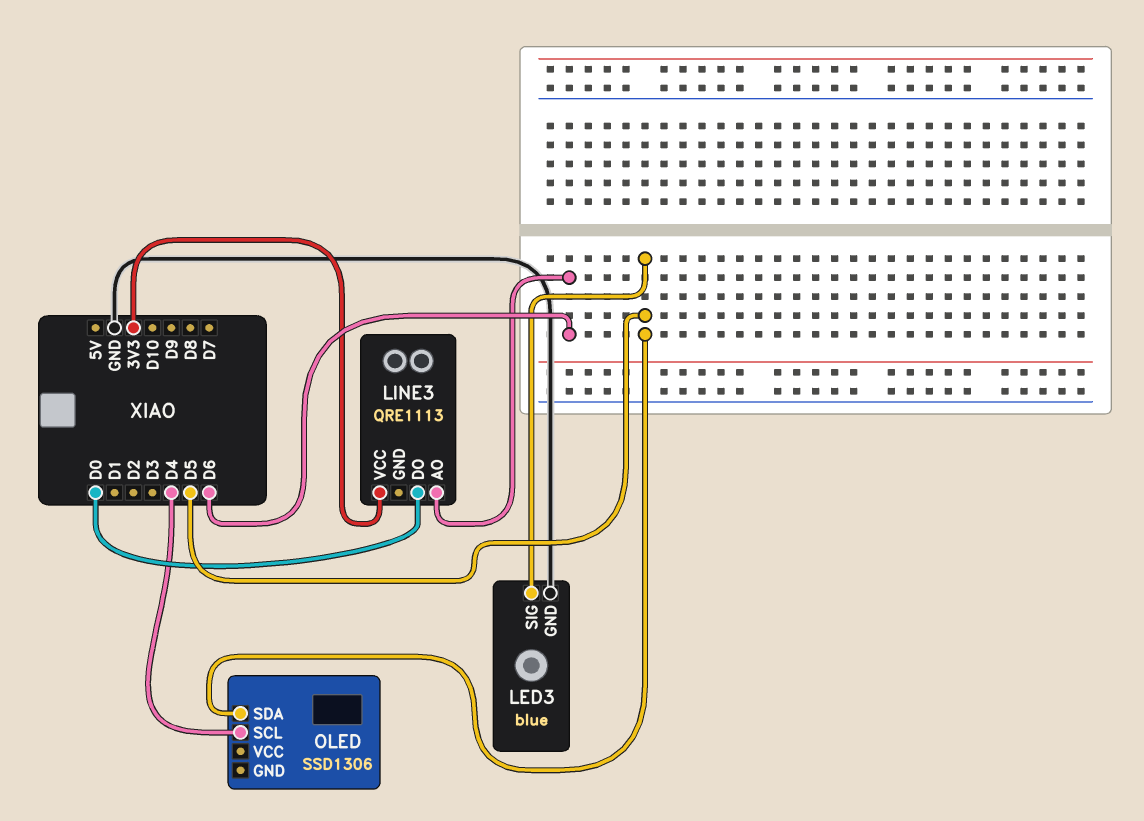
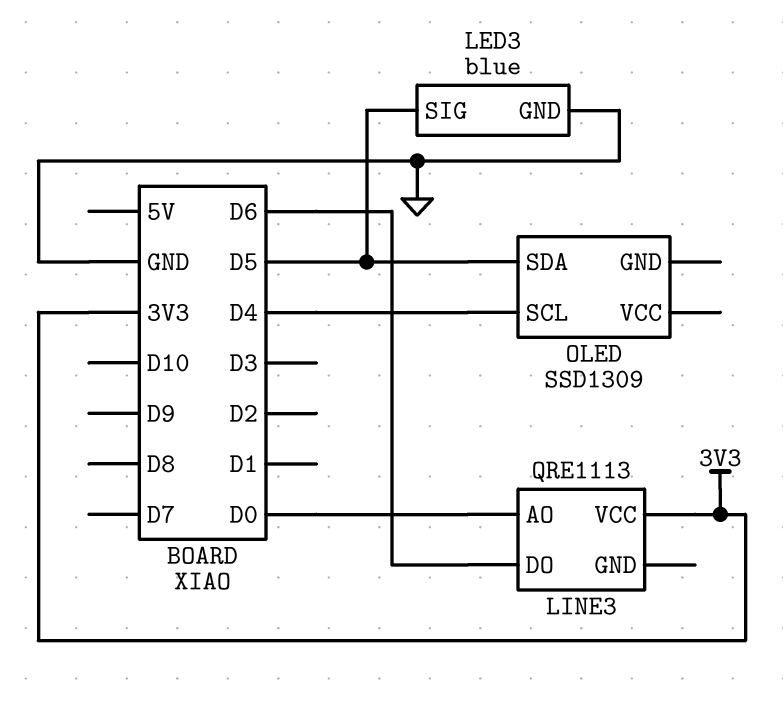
LINE3 pin AO: D6 -> D0
LINE3 pin DO: D0 -> D6
OLED: SSD1306 -> SSD1309

